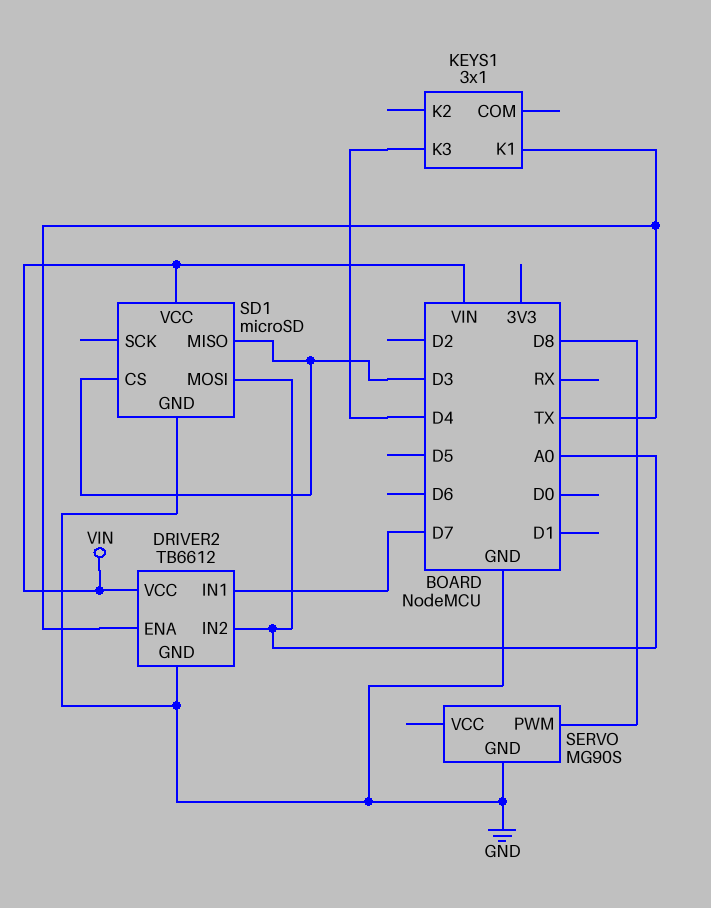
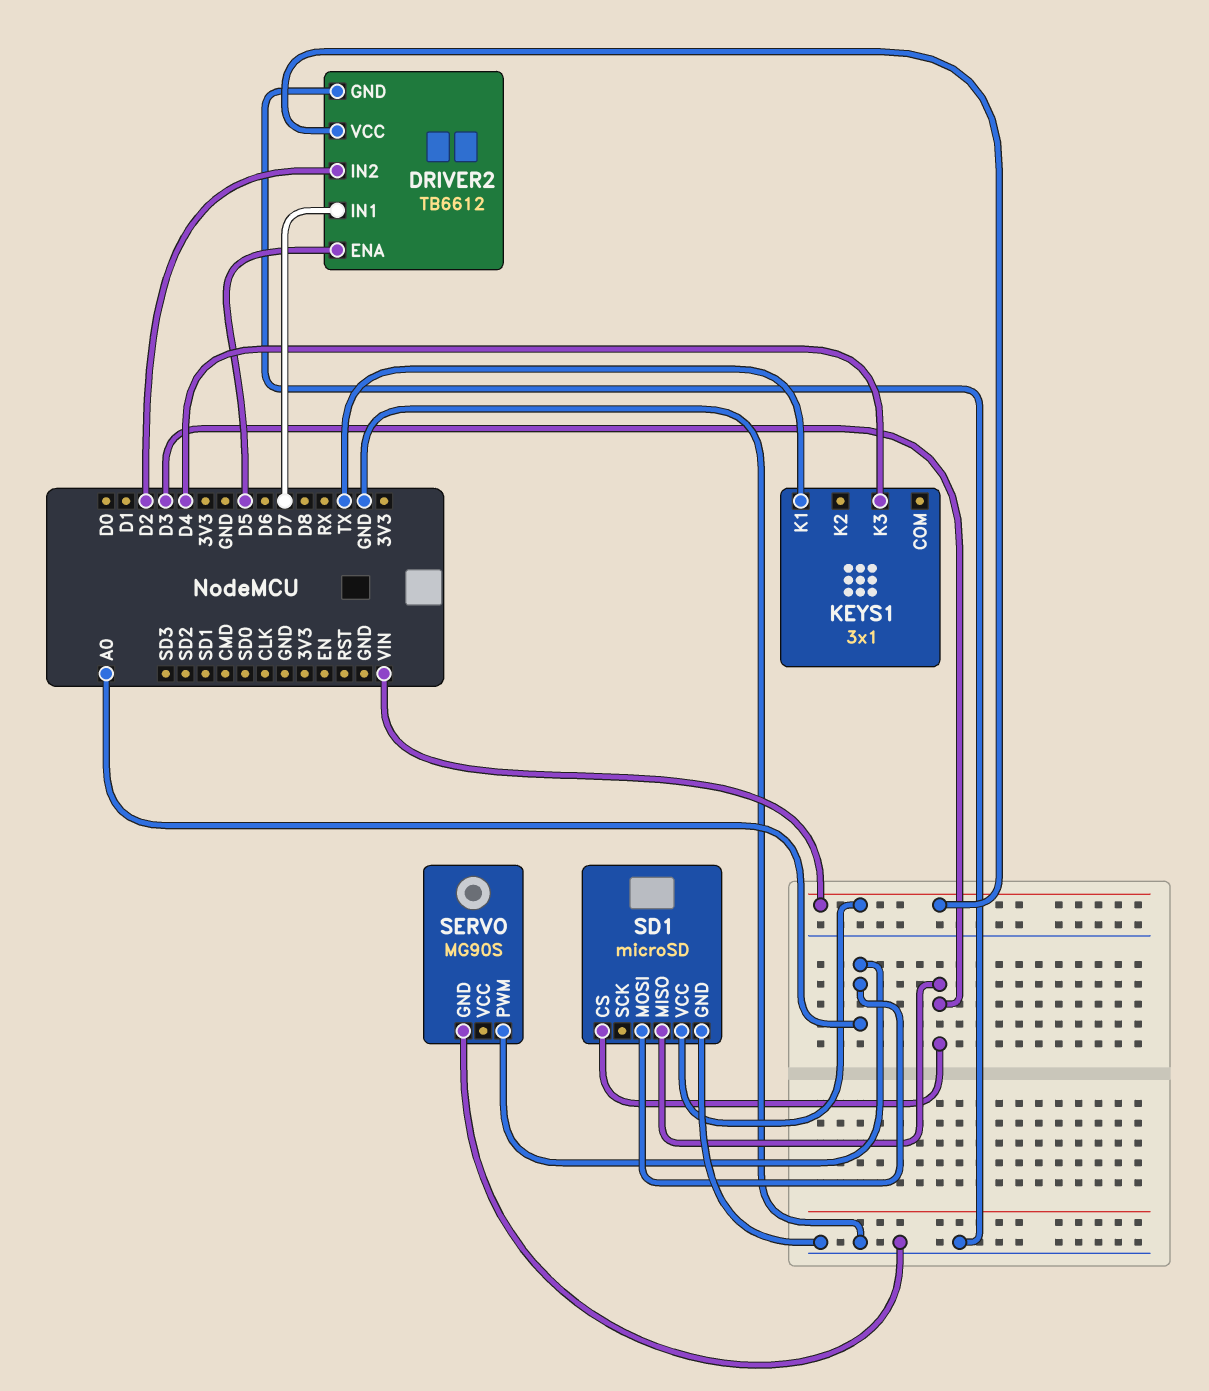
DRIVER2 pin ENA: TX -> D5
DRIVER2 pin IN2: A0 -> D2
SERVO pin PWM: D8 -> A0

